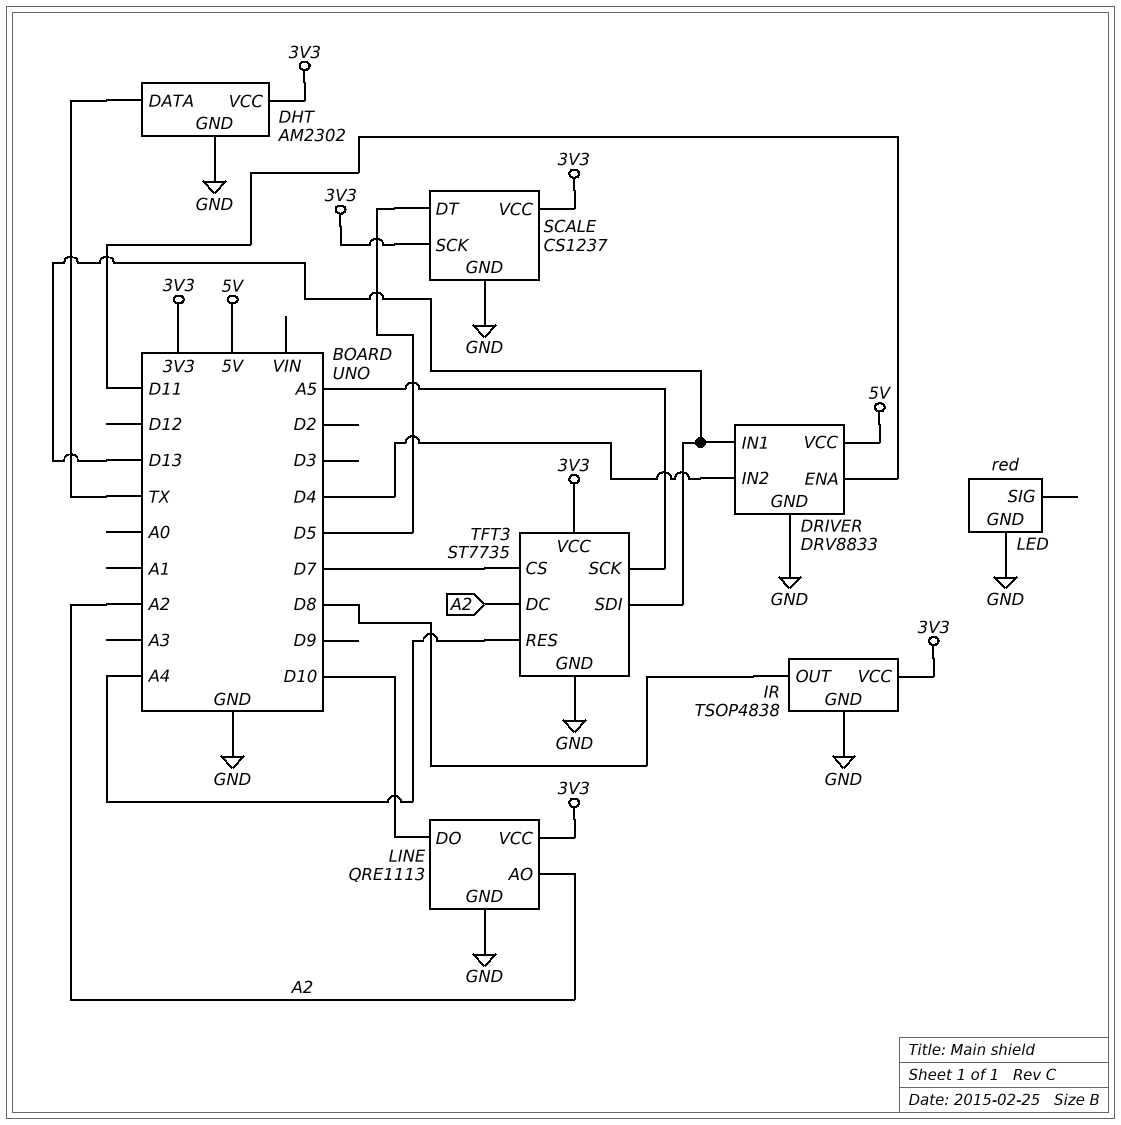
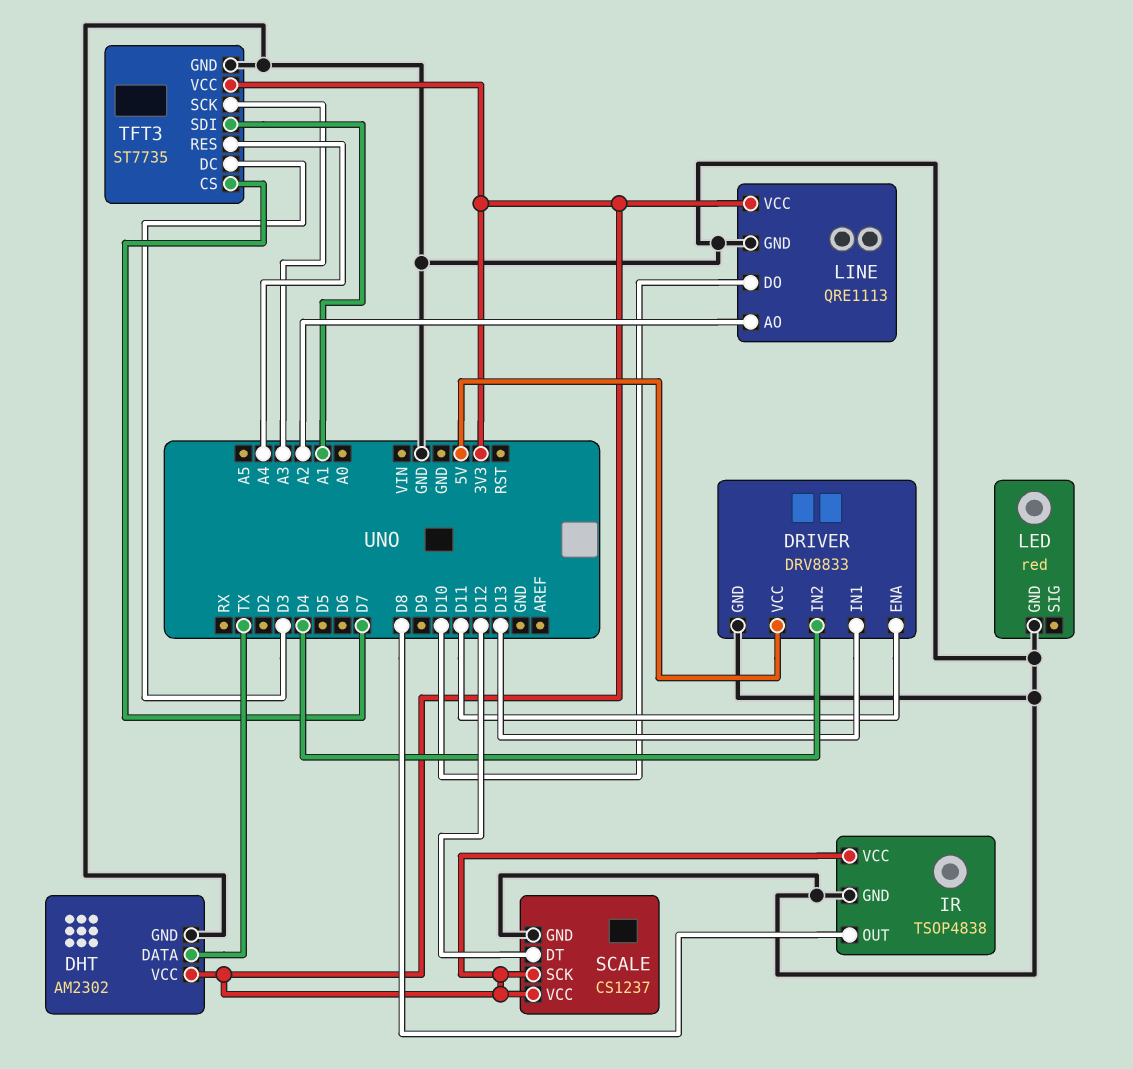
SCALE pin DT: D5 -> D12
TFT3 pin DC: A2 -> D3
TFT3 pin SCK: A5 -> A3
TFT3 pin SDI: D13 -> A1

